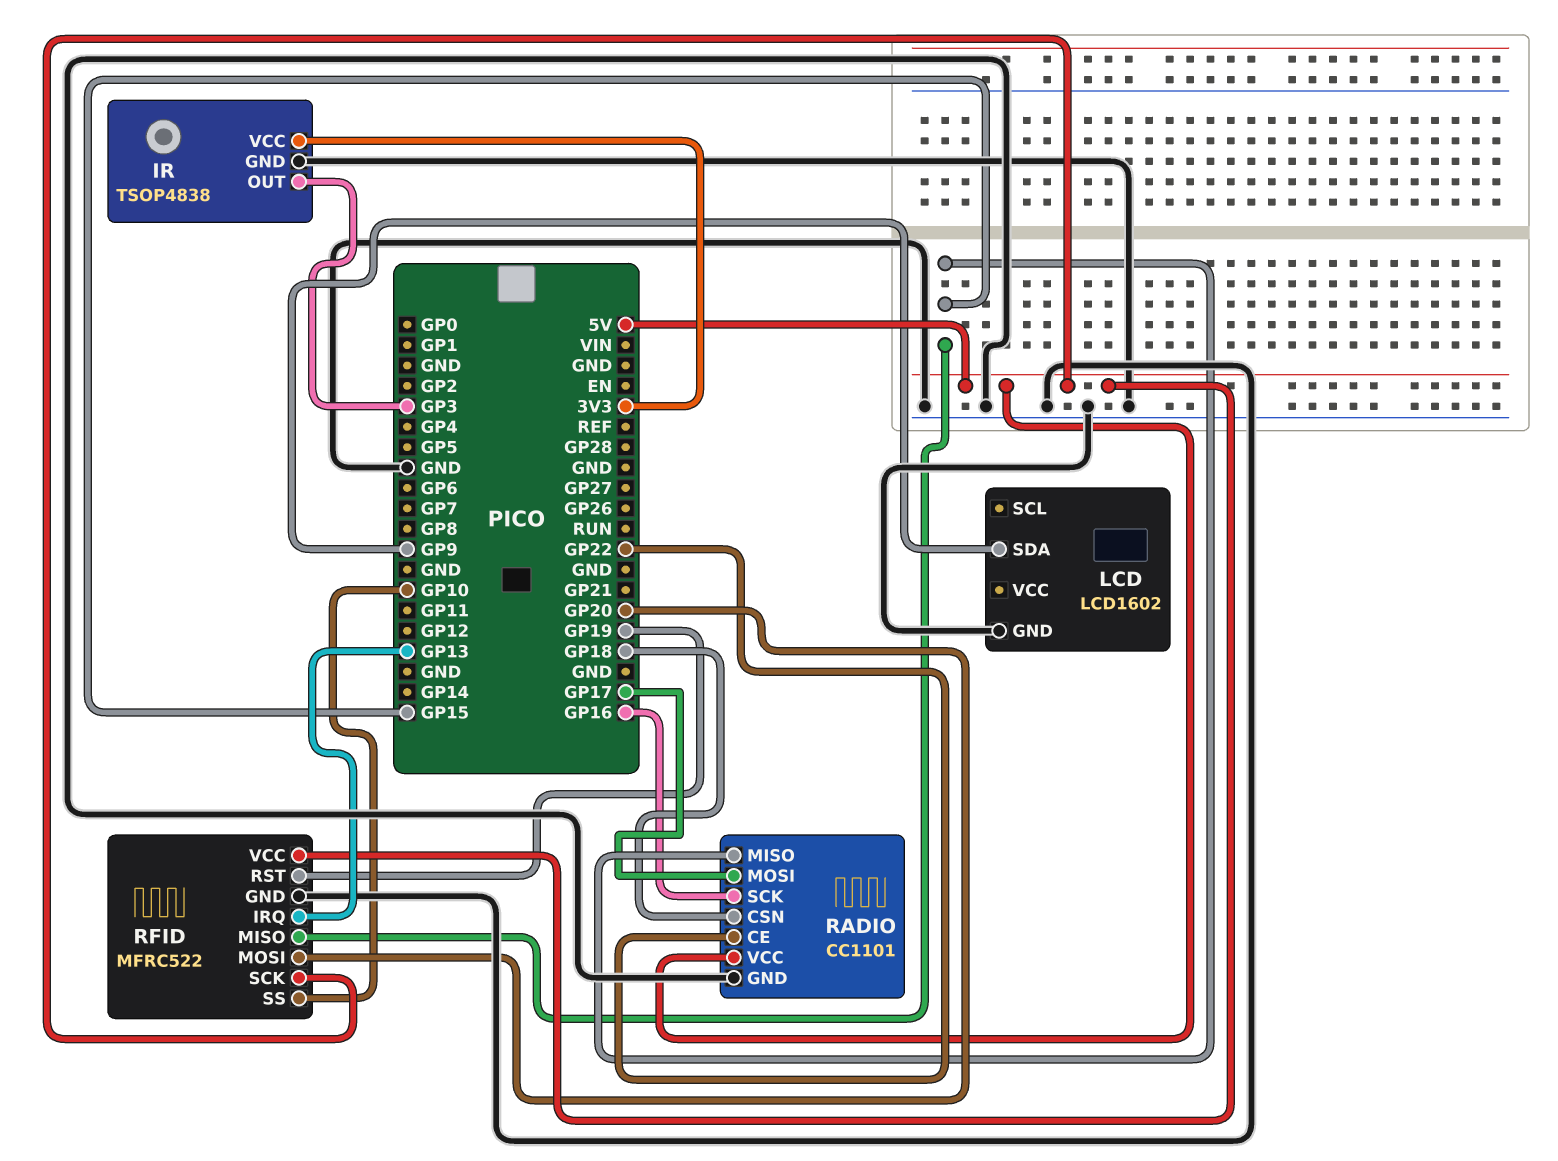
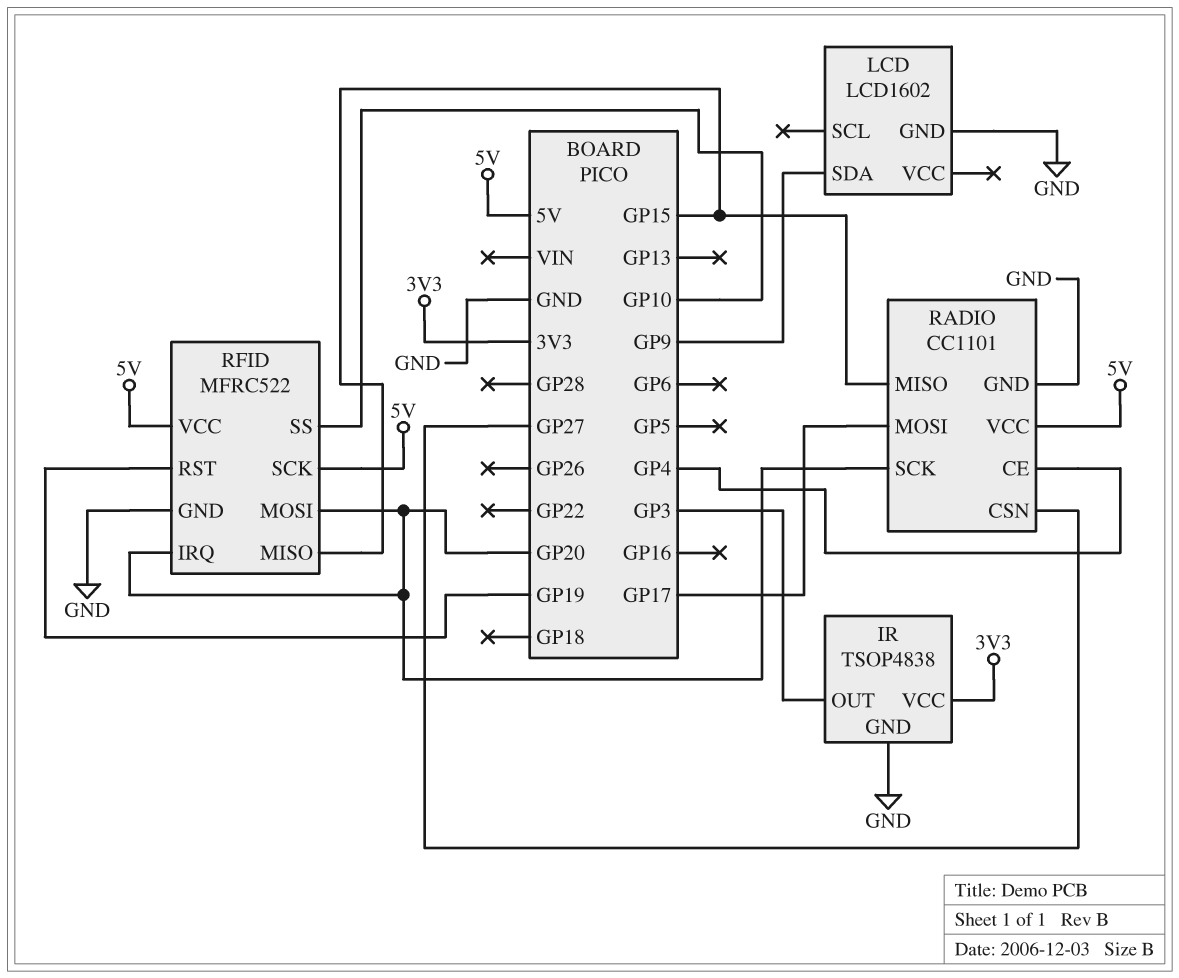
RADIO pin CE: GP22 -> GP4
RADIO pin CSN: GP18 -> GP27
RADIO pin SCK: GP16 -> GP20
RFID pin IRQ: GP13 -> GP20

